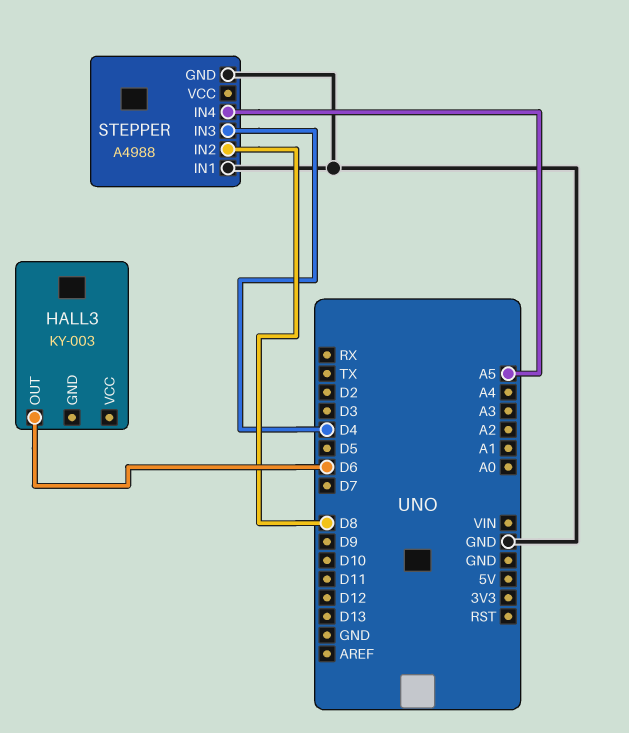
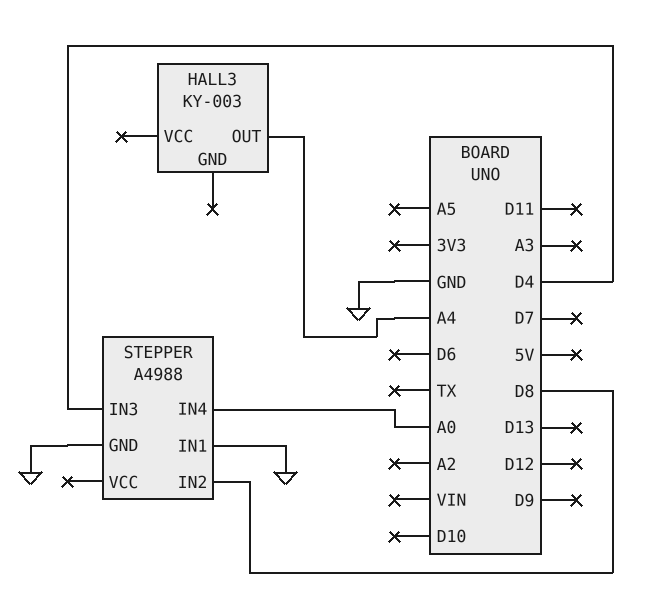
HALL3 pin OUT: D6 -> A4
STEPPER pin IN4: A5 -> A0

